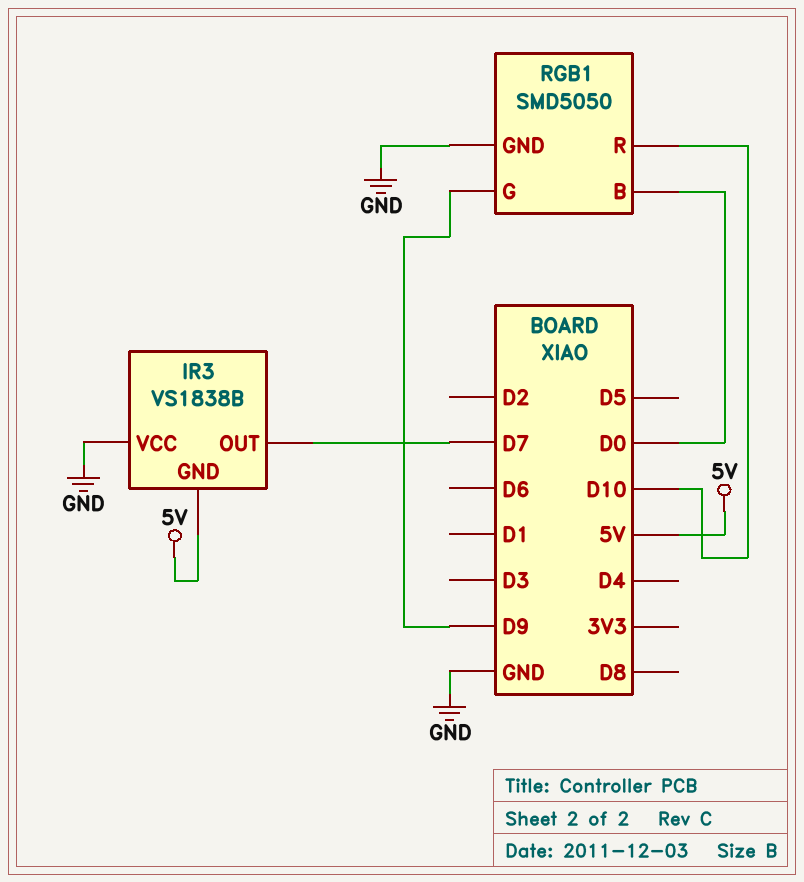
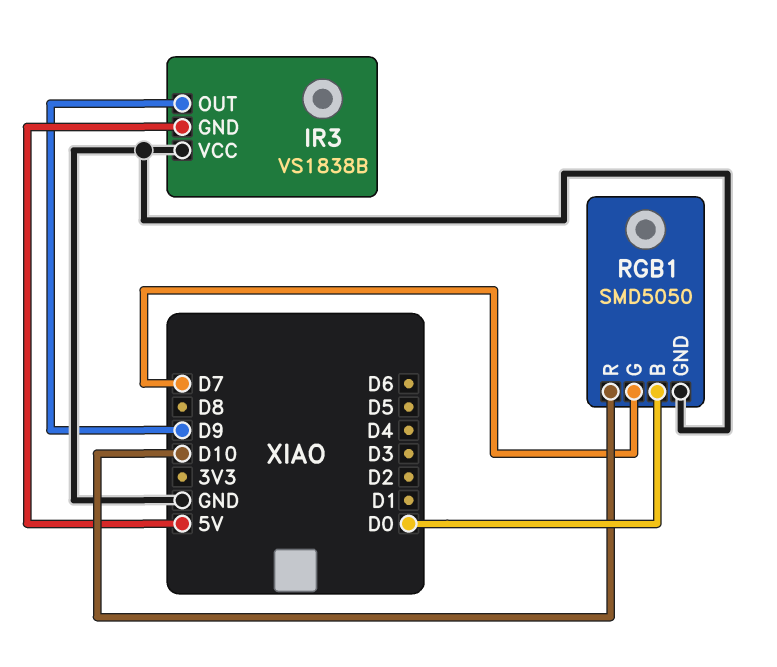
IR3 pin OUT: D7 -> D9
RGB1 pin G: D9 -> D7

